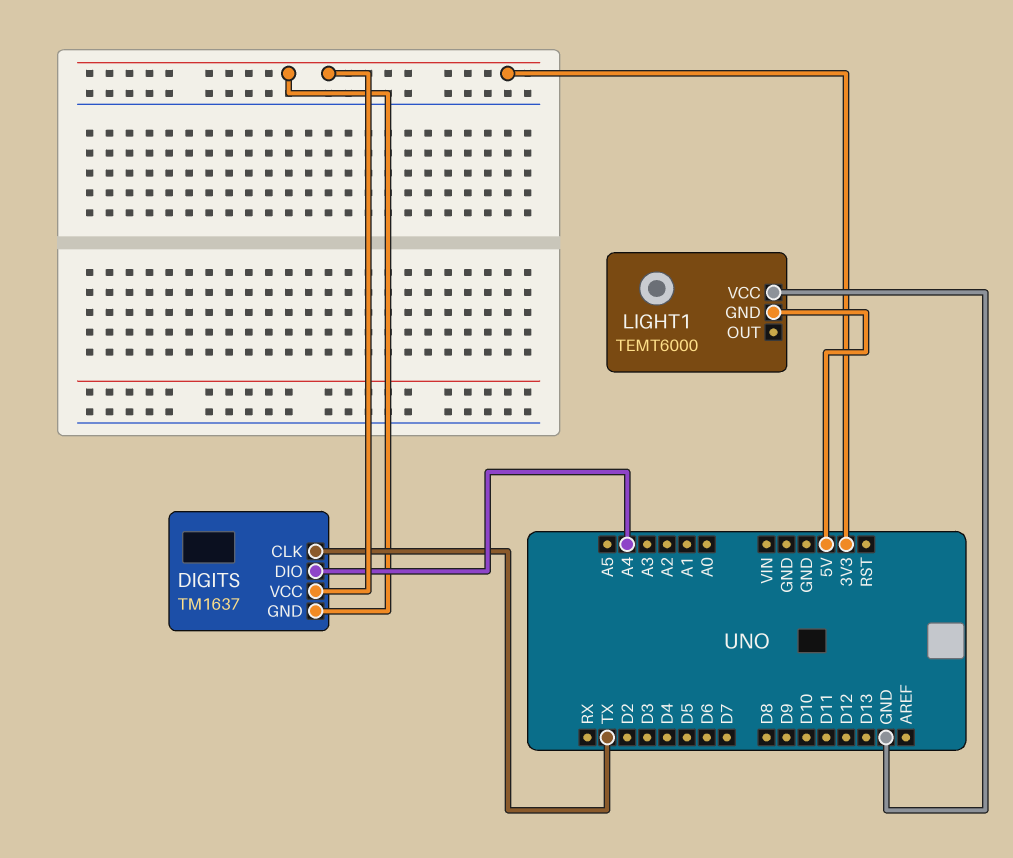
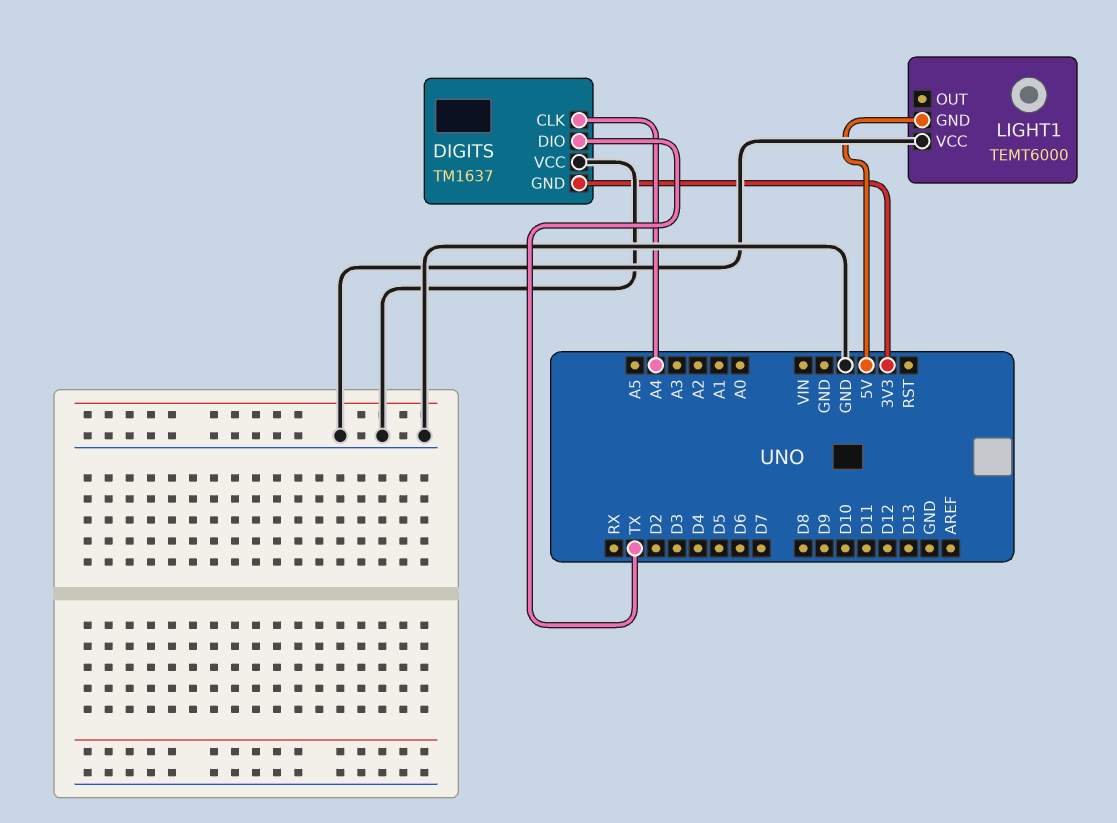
DIGITS pin CLK: TX -> A4
DIGITS pin DIO: A4 -> TX
DIGITS pin VCC: 3V3 -> GND

